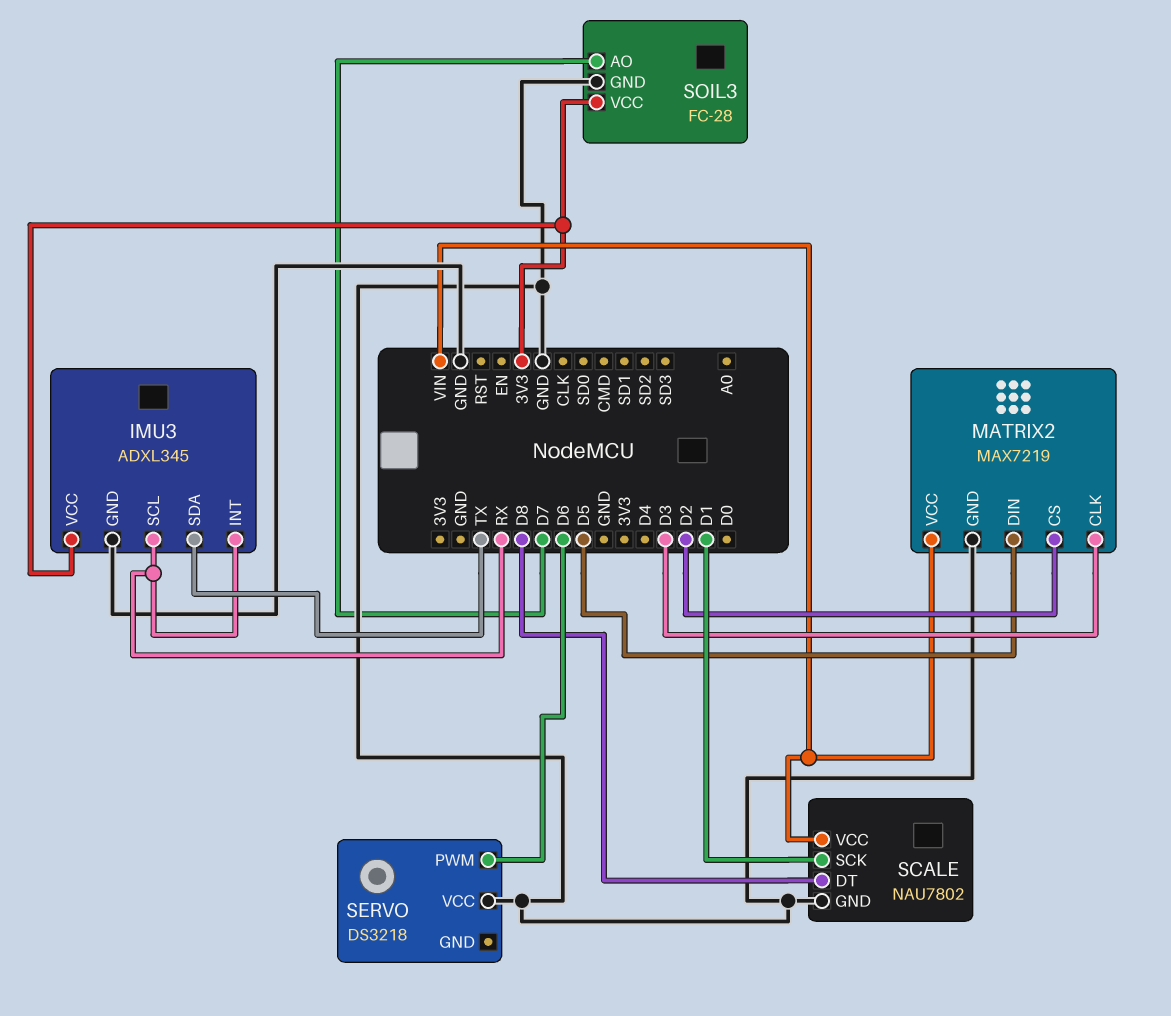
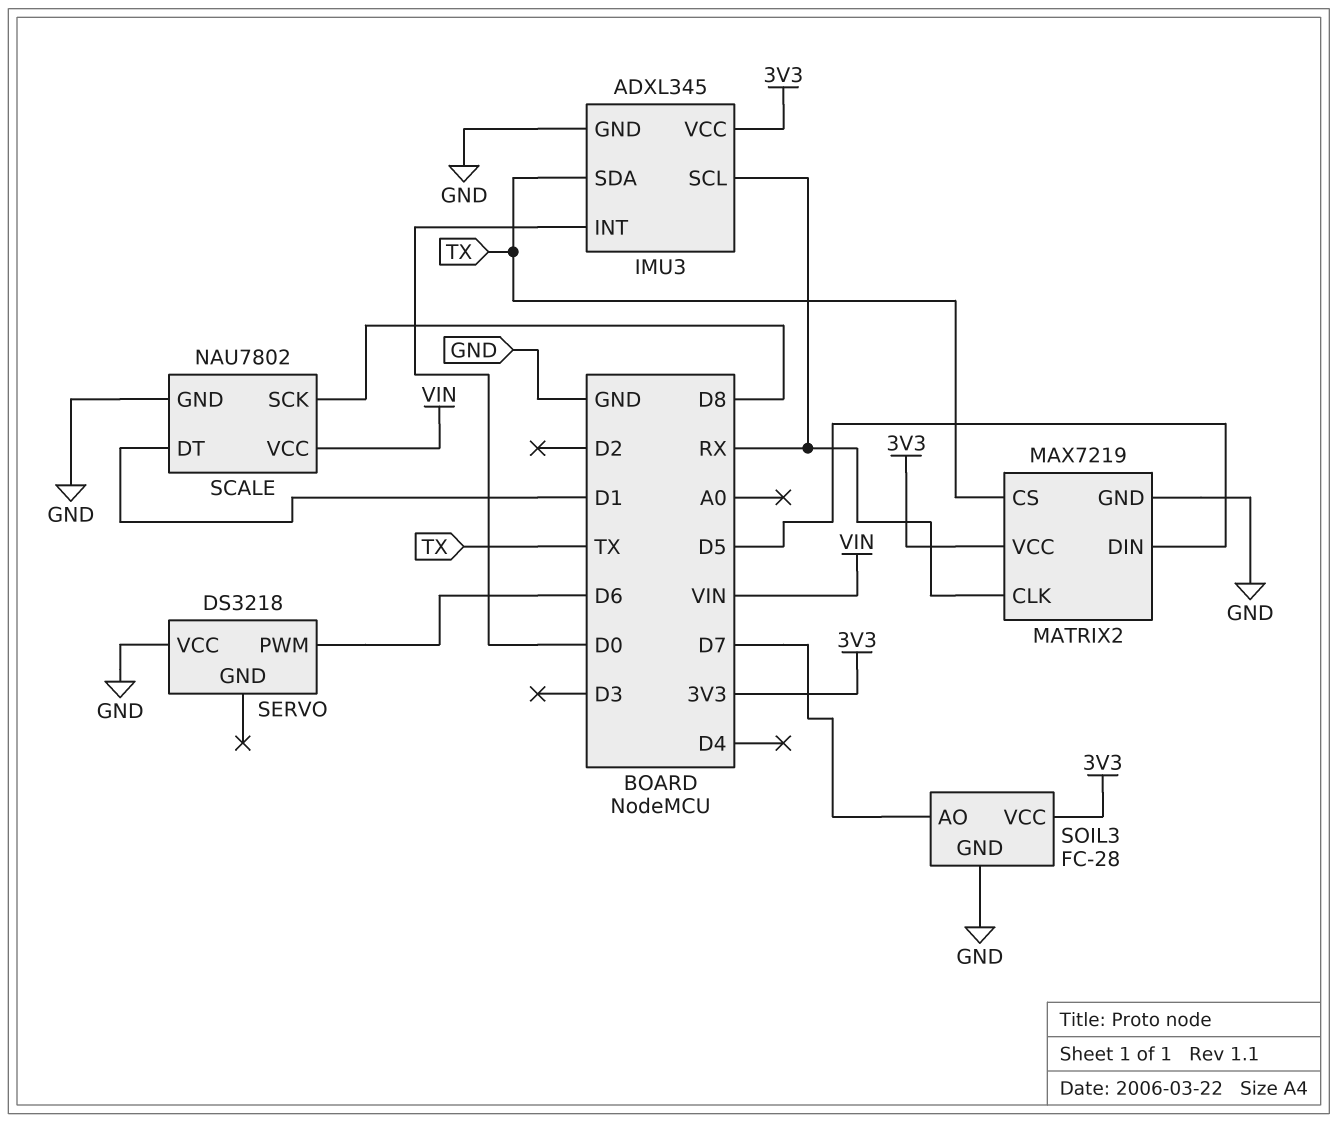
IMU3 pin INT: RX -> D0
MATRIX2 pin CLK: D3 -> RX
MATRIX2 pin CS: D2 -> TX
MATRIX2 pin VCC: VIN -> 3V3
SCALE pin DT: D8 -> D1
SCALE pin SCK: D1 -> D8

